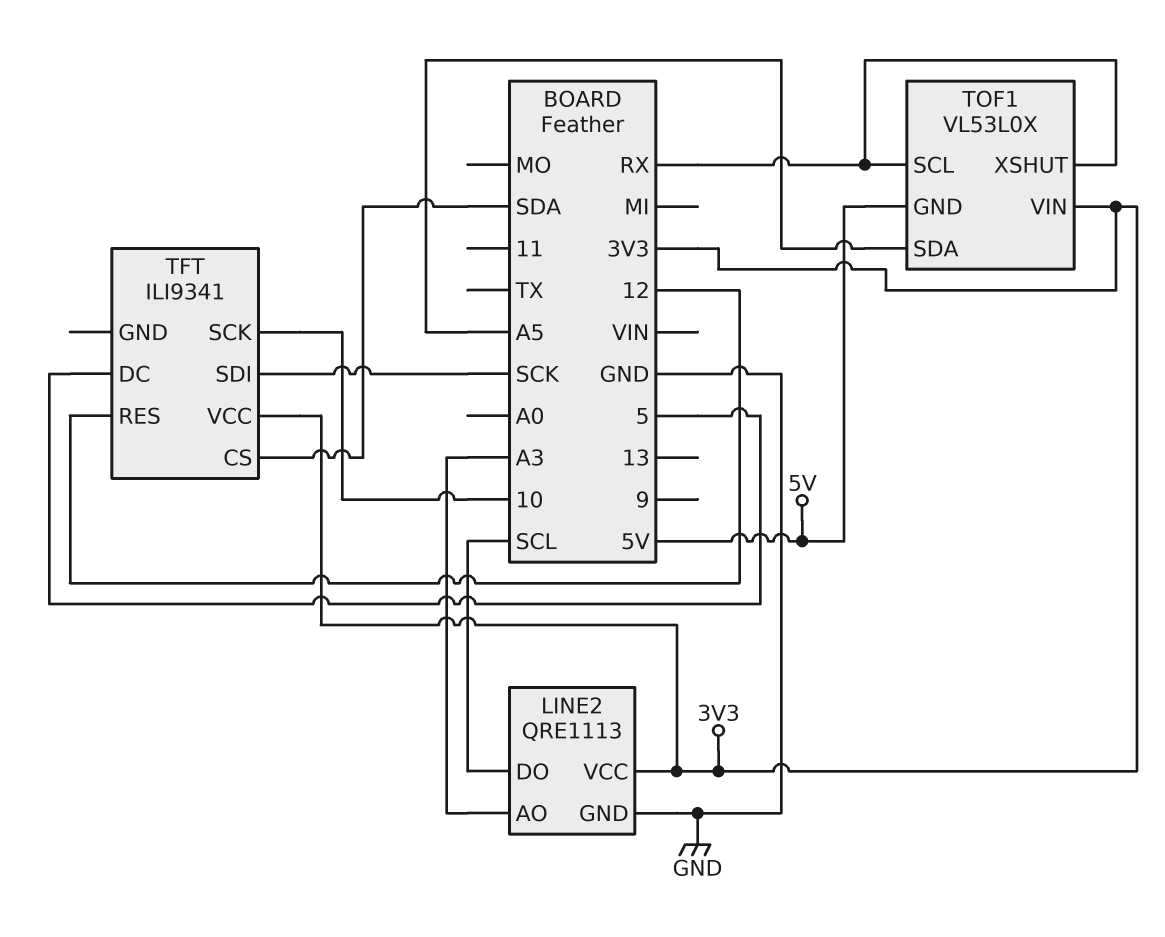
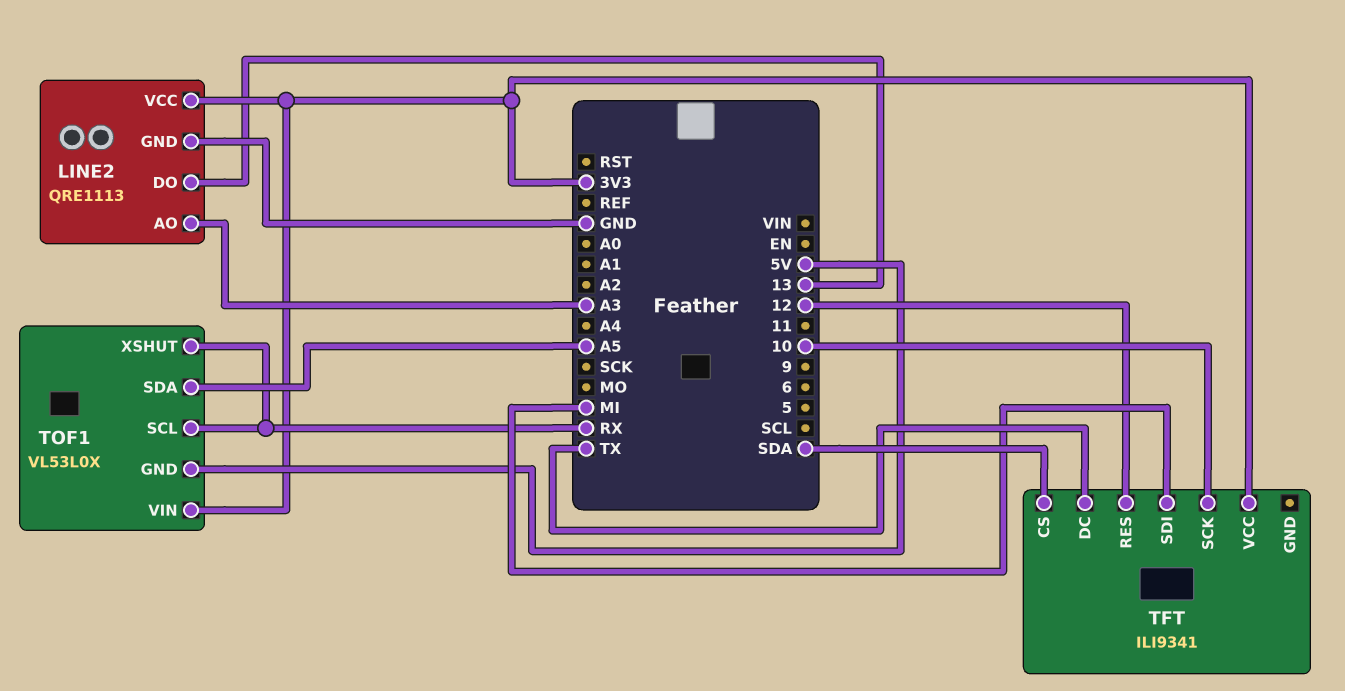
LINE2 pin DO: SCL -> 13
TFT pin DC: 5 -> TX
TFT pin SDI: SCK -> MI

